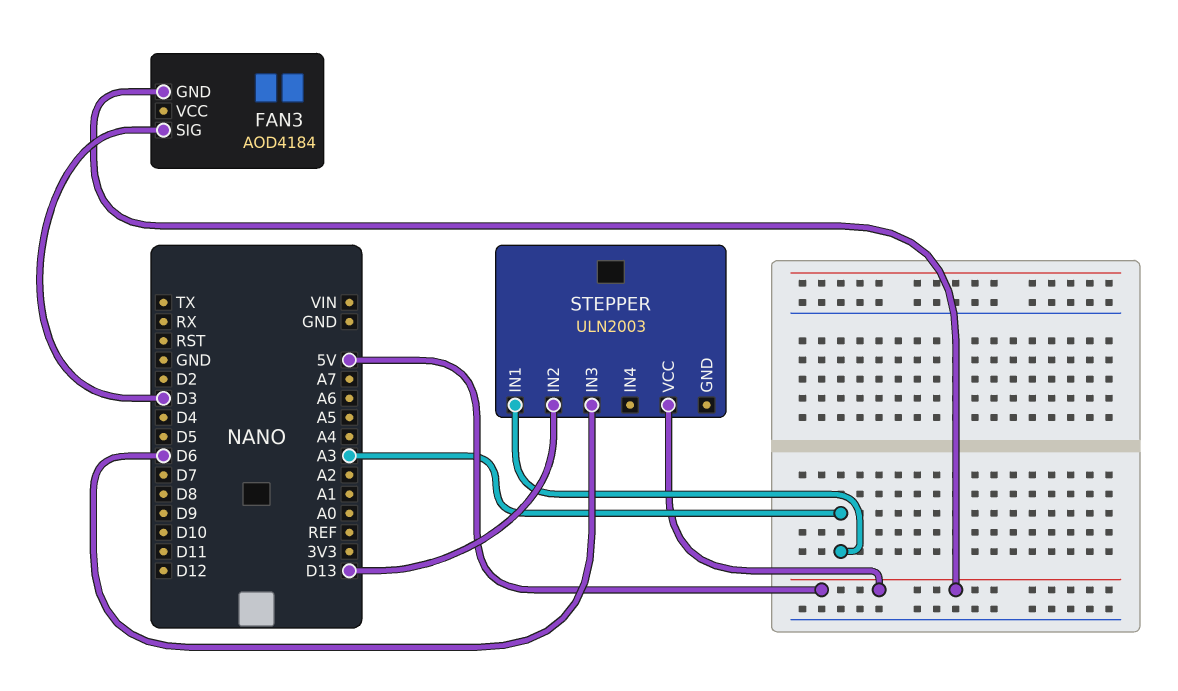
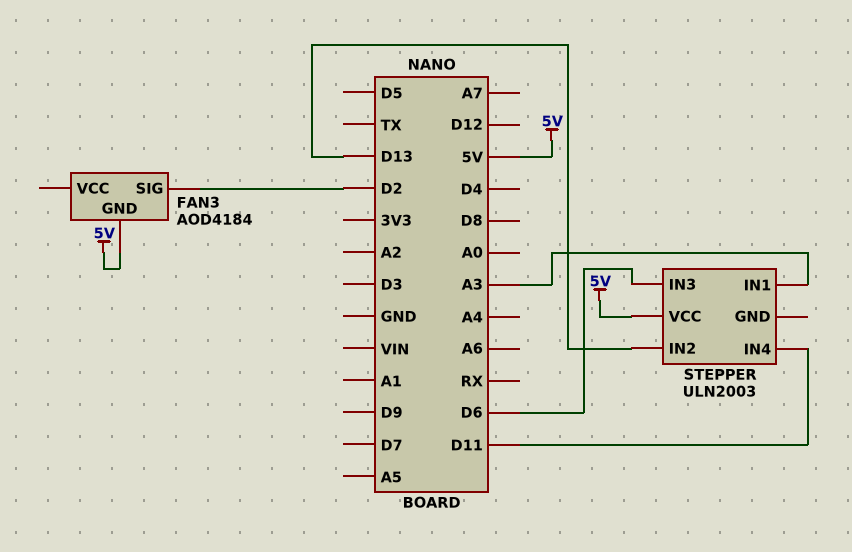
FAN3 pin SIG: D3 -> D2
STEPPER pin IN4: none -> D11

